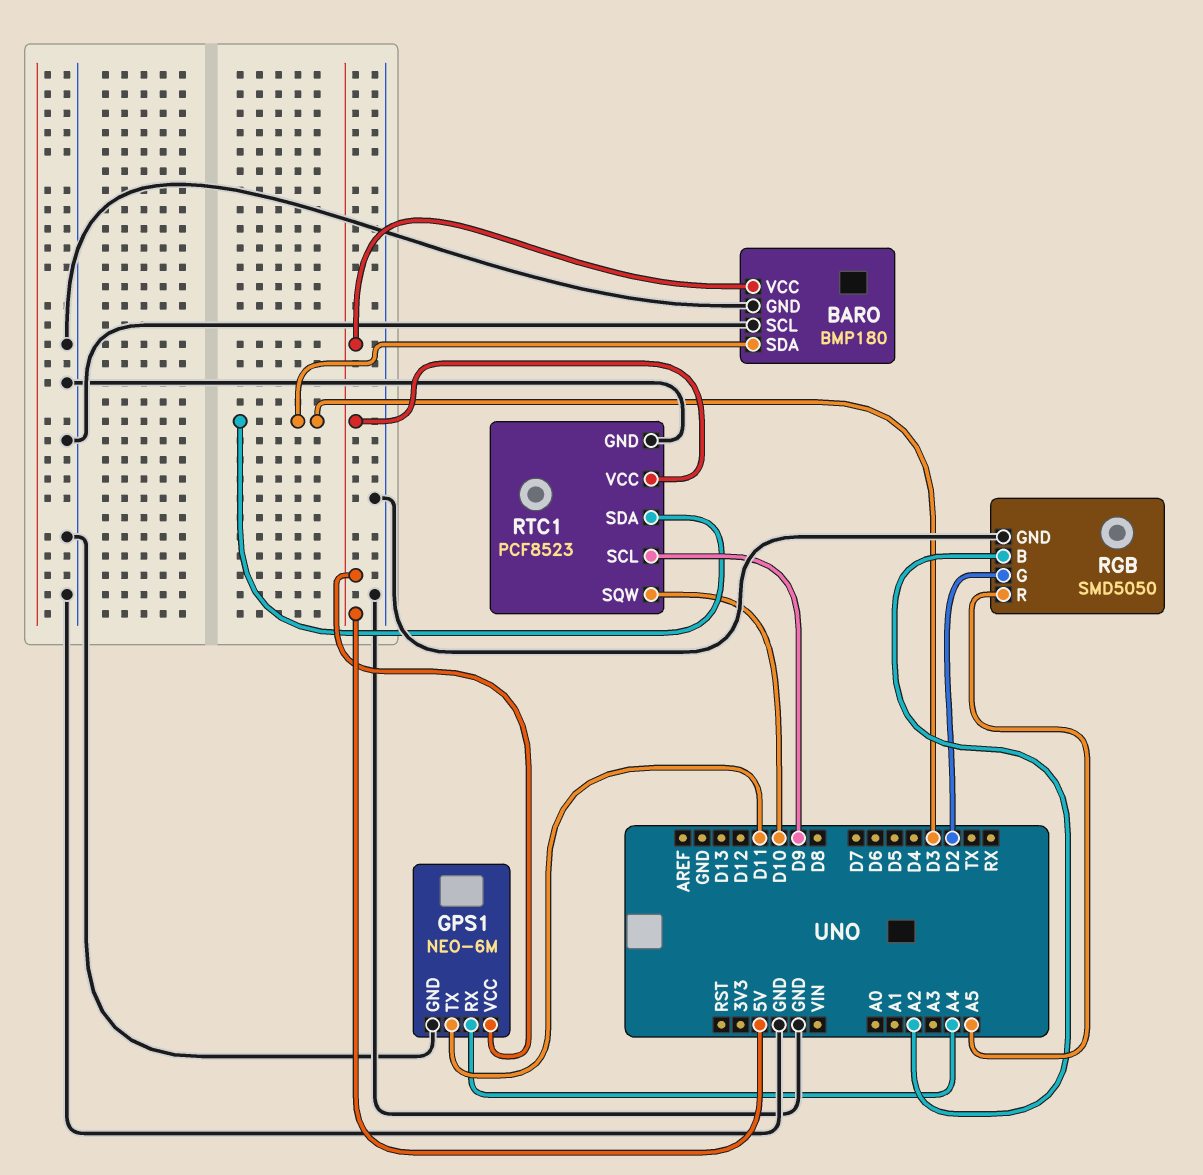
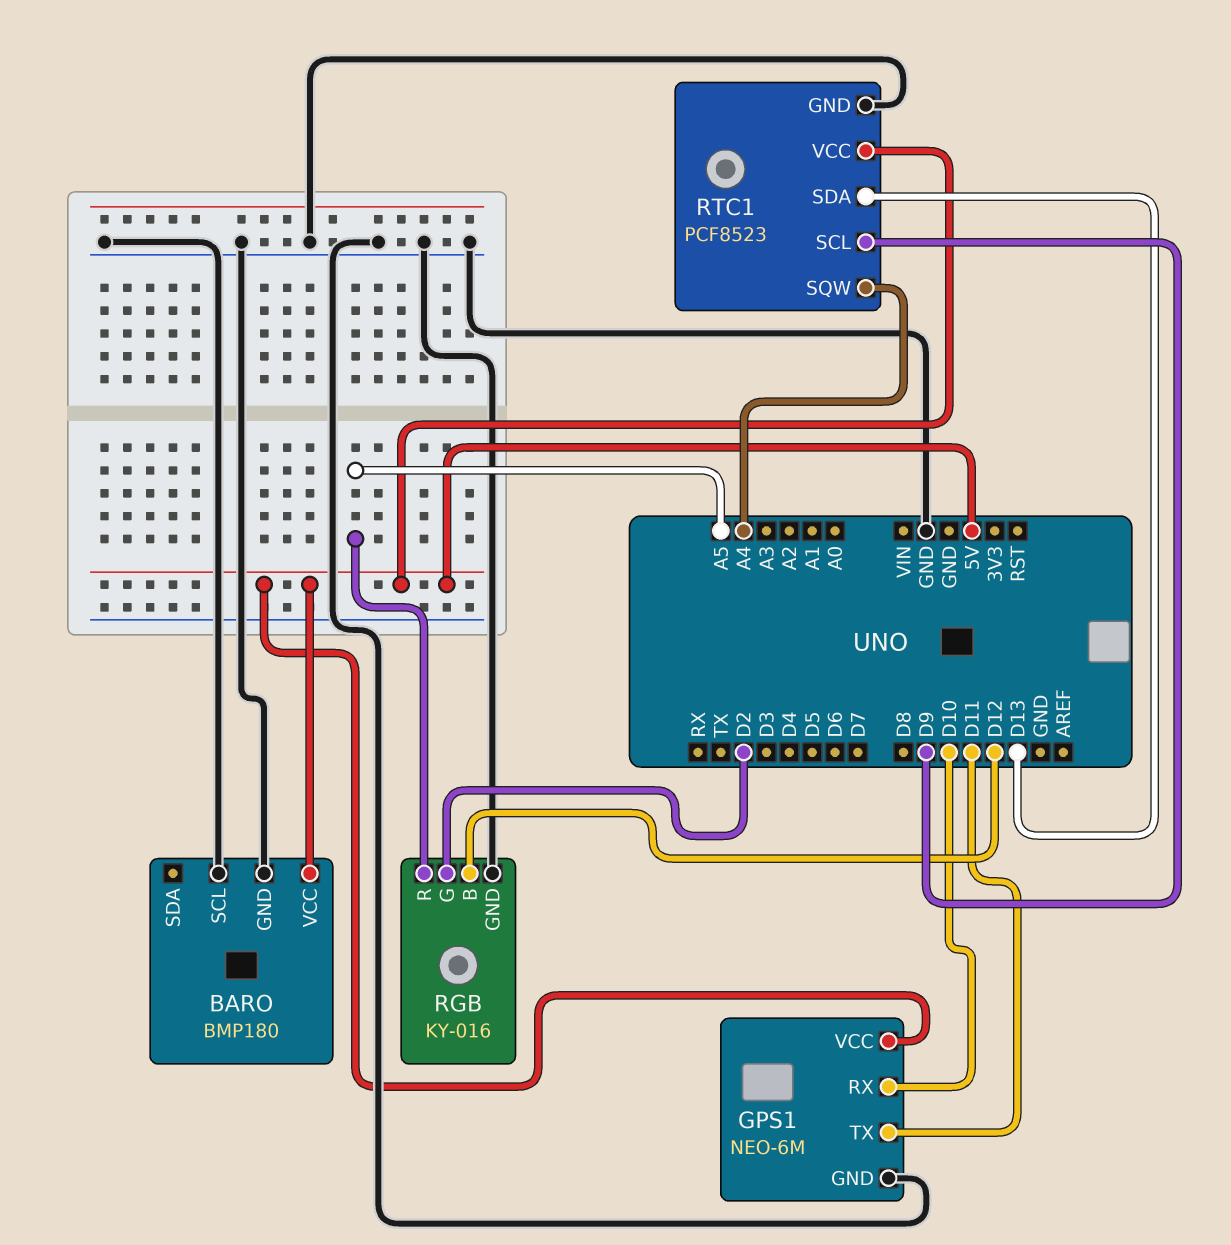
BARO pin SDA: D3 -> none
GPS1 pin RX: A4 -> D10
RGB: SMD5050 -> KY-016
RGB pin B: A2 -> D12
RTC1 pin SDA: D3 -> D13
RTC1 pin SQW: D10 -> A4

